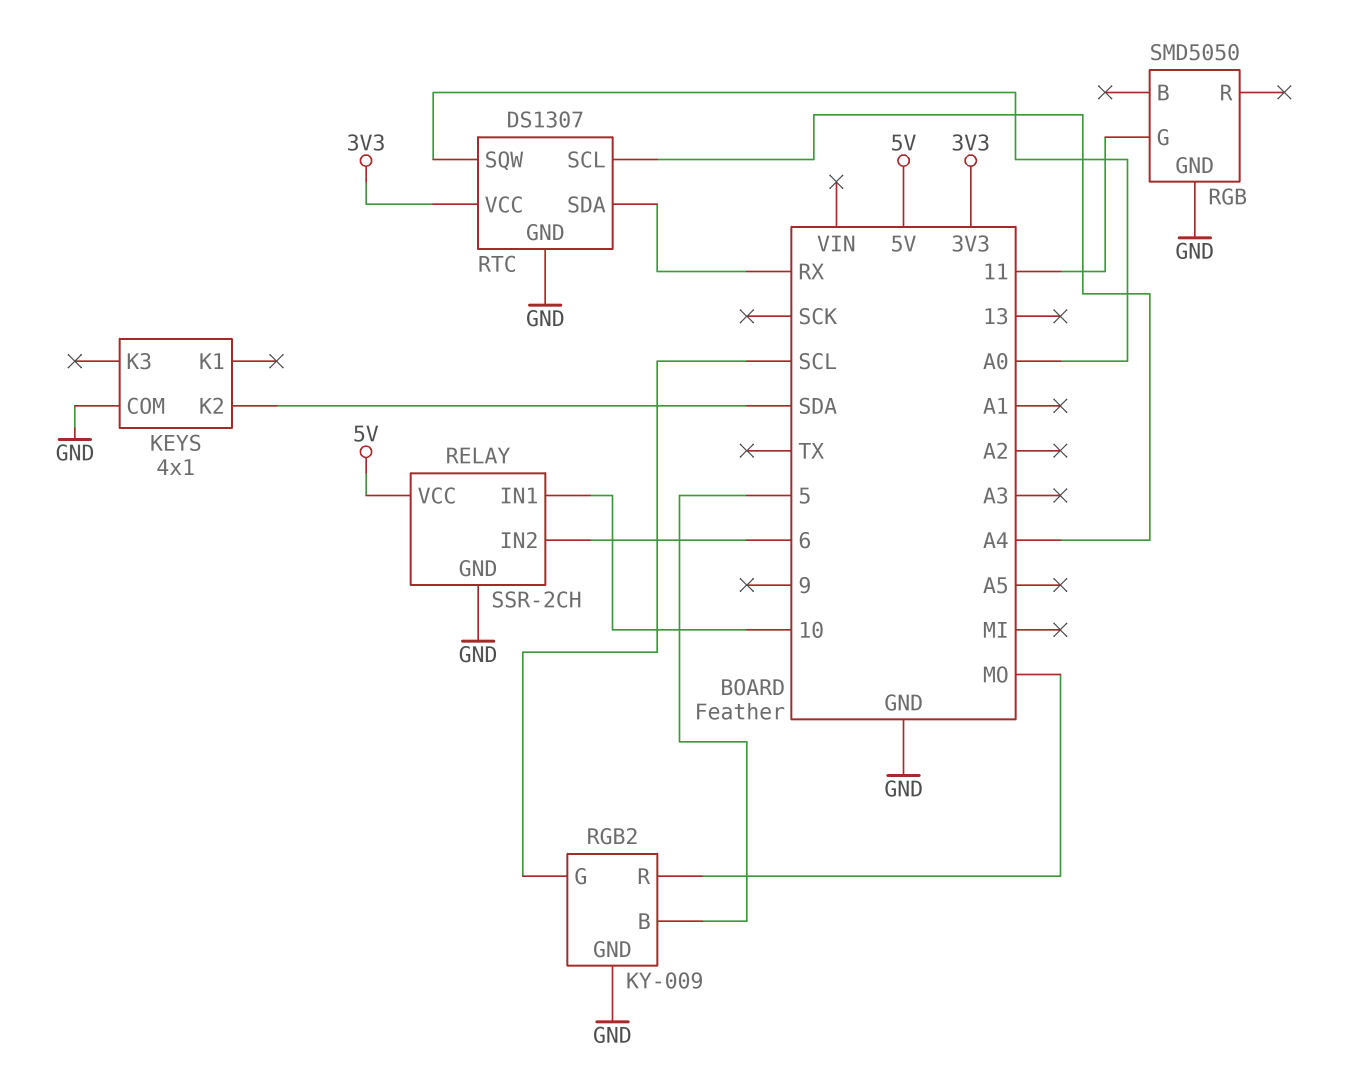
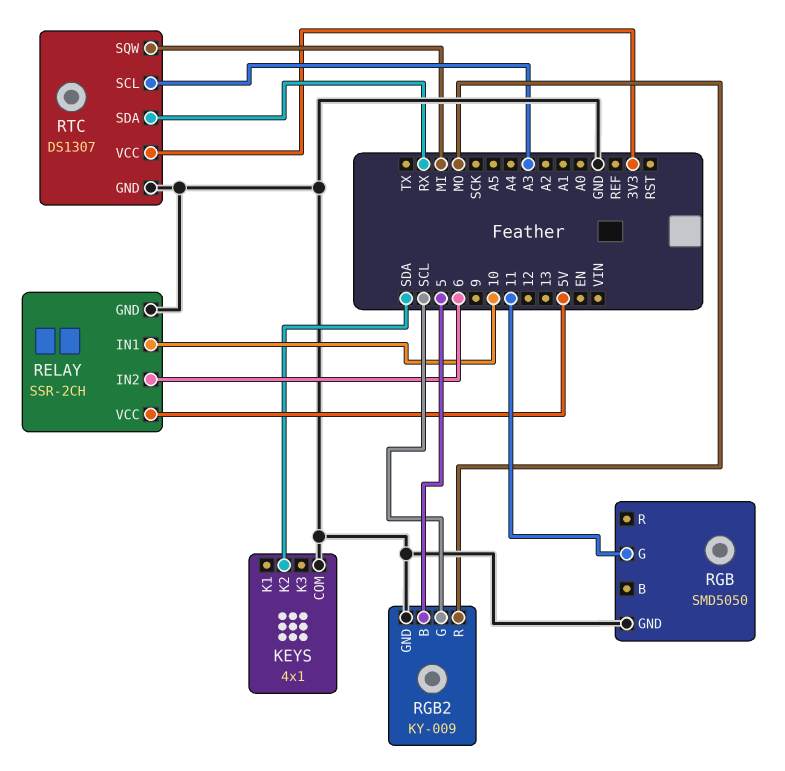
RTC pin SCL: A4 -> A3
RTC pin SQW: A0 -> MI

